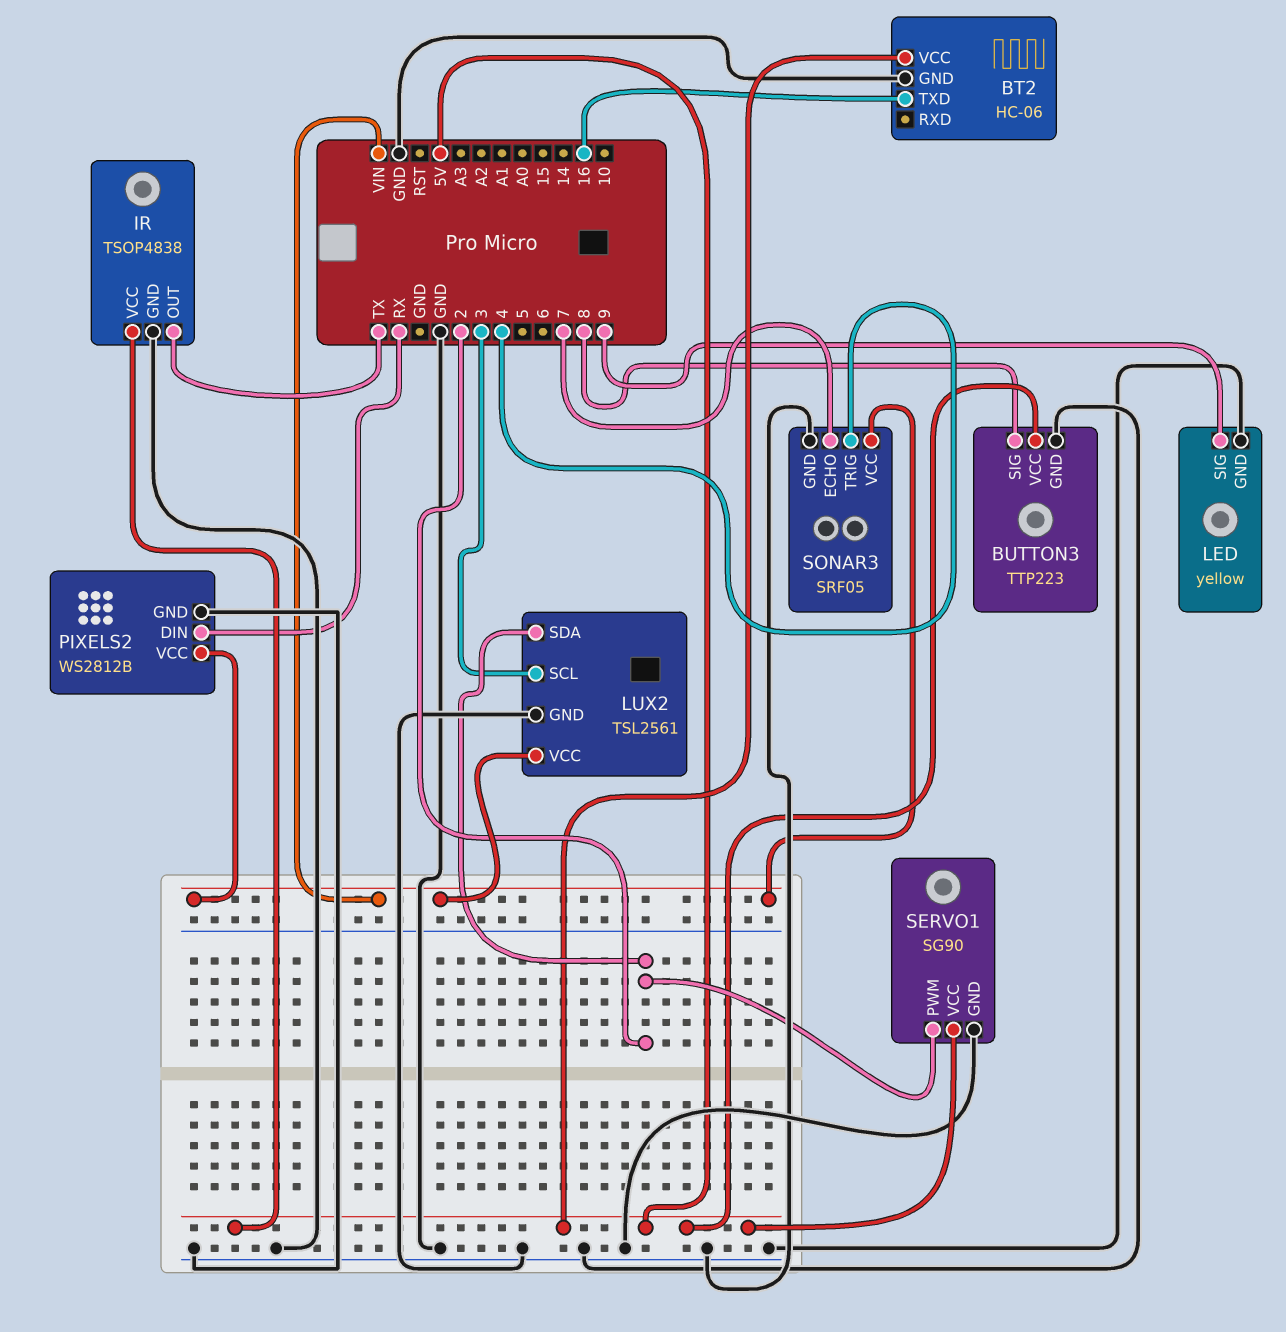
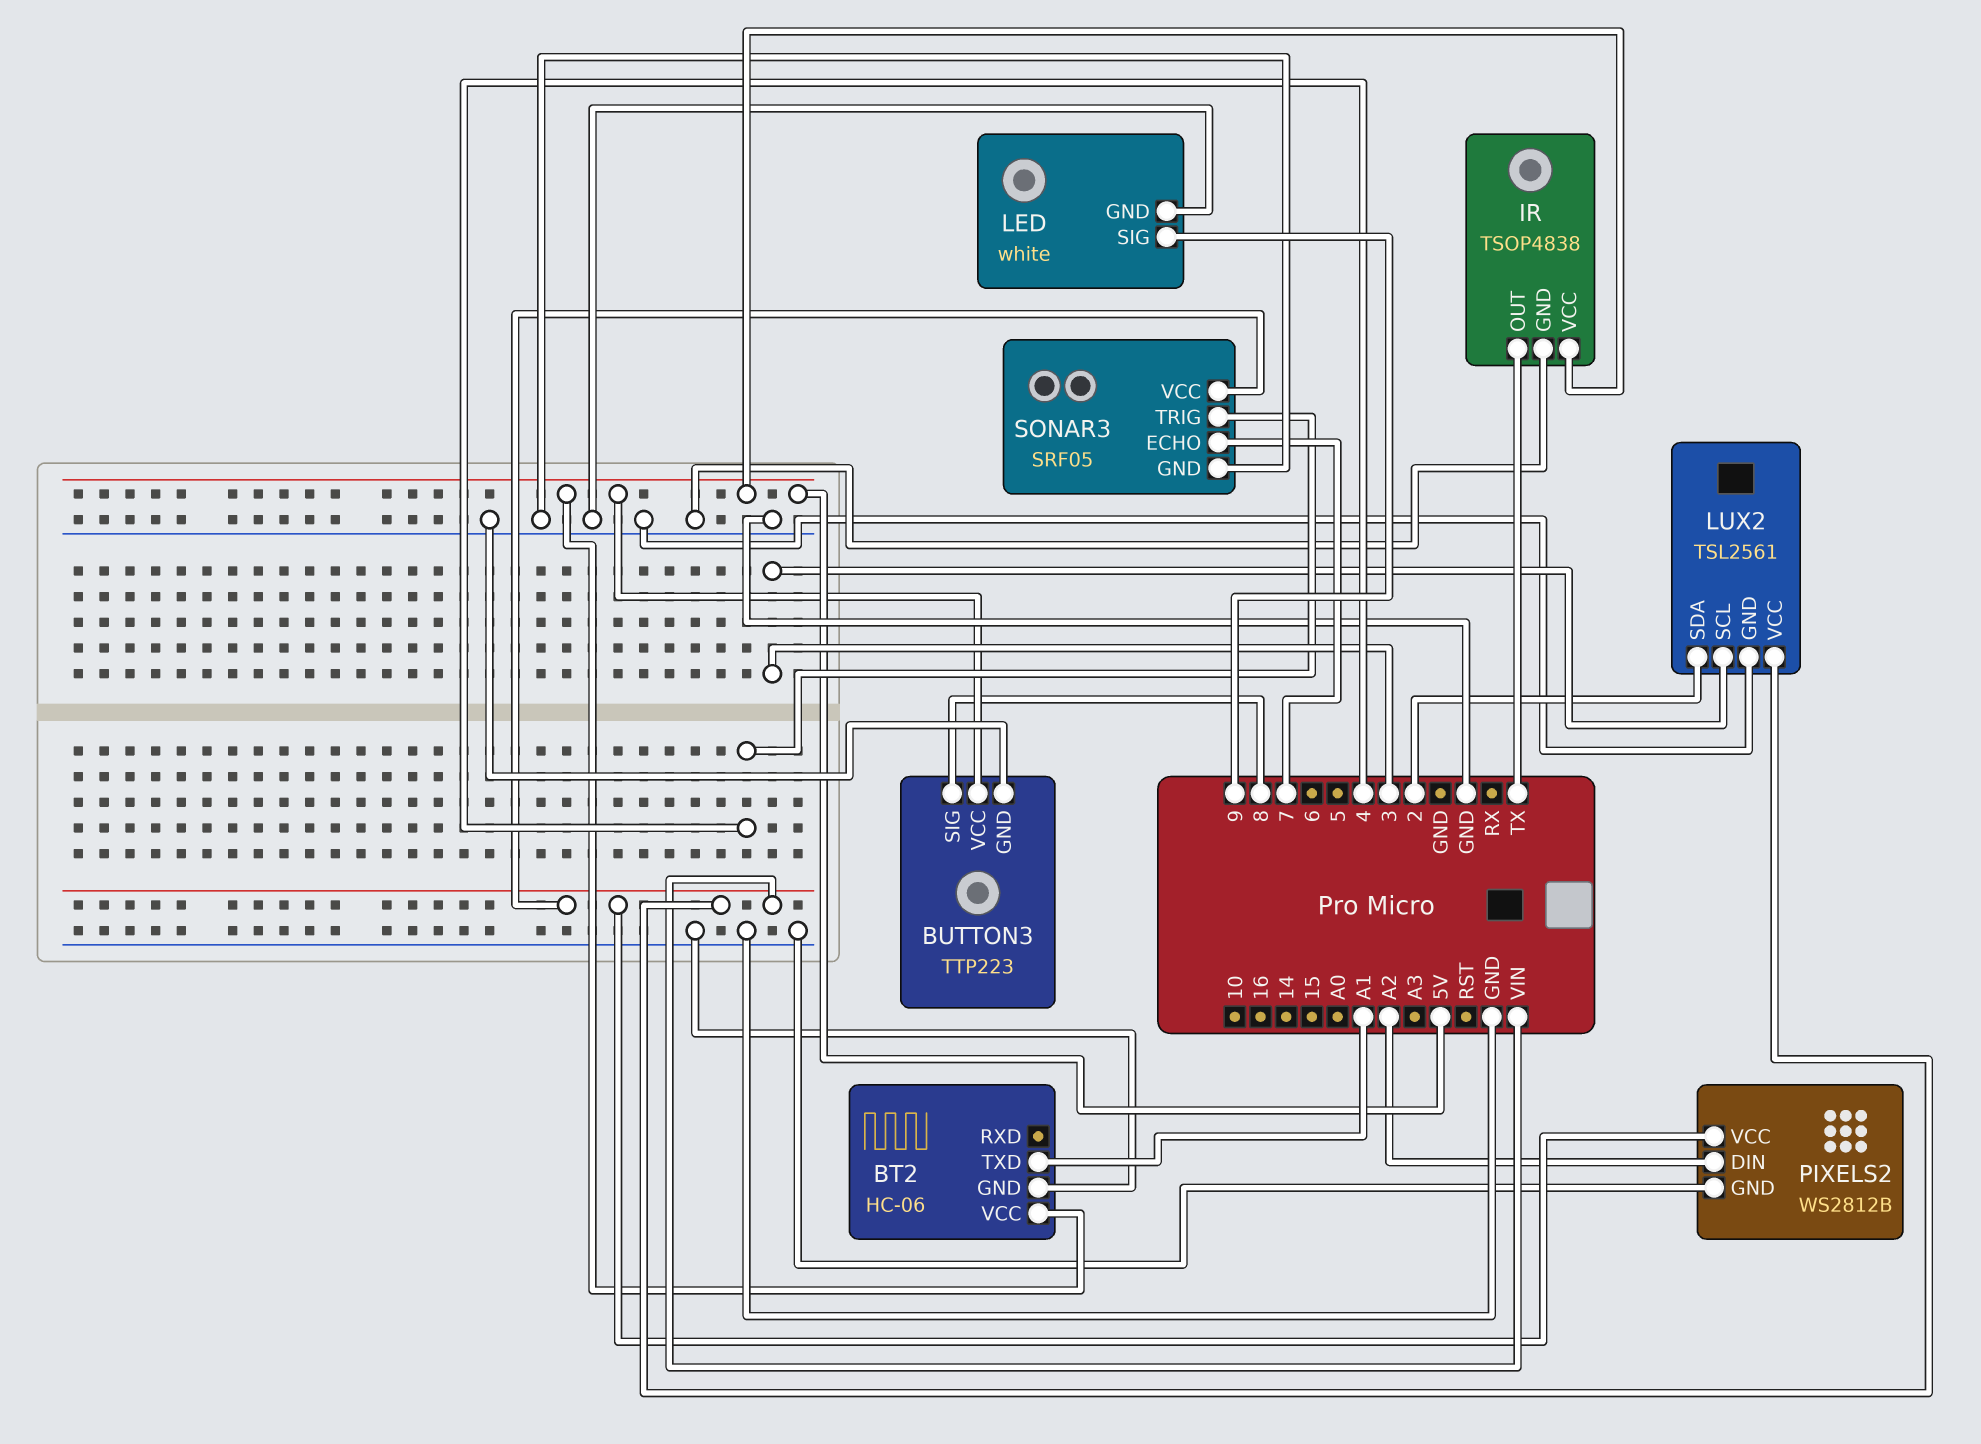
BT2 pin TXD: 16 -> A1
LED: yellow -> white
PIXELS2 pin DIN: RX -> A2
SERVO1: SG90 -> none
SERVO1 pin GND: GND -> none
SERVO1 pin PWM: 2 -> none
SERVO1 pin VCC: 5V -> none

